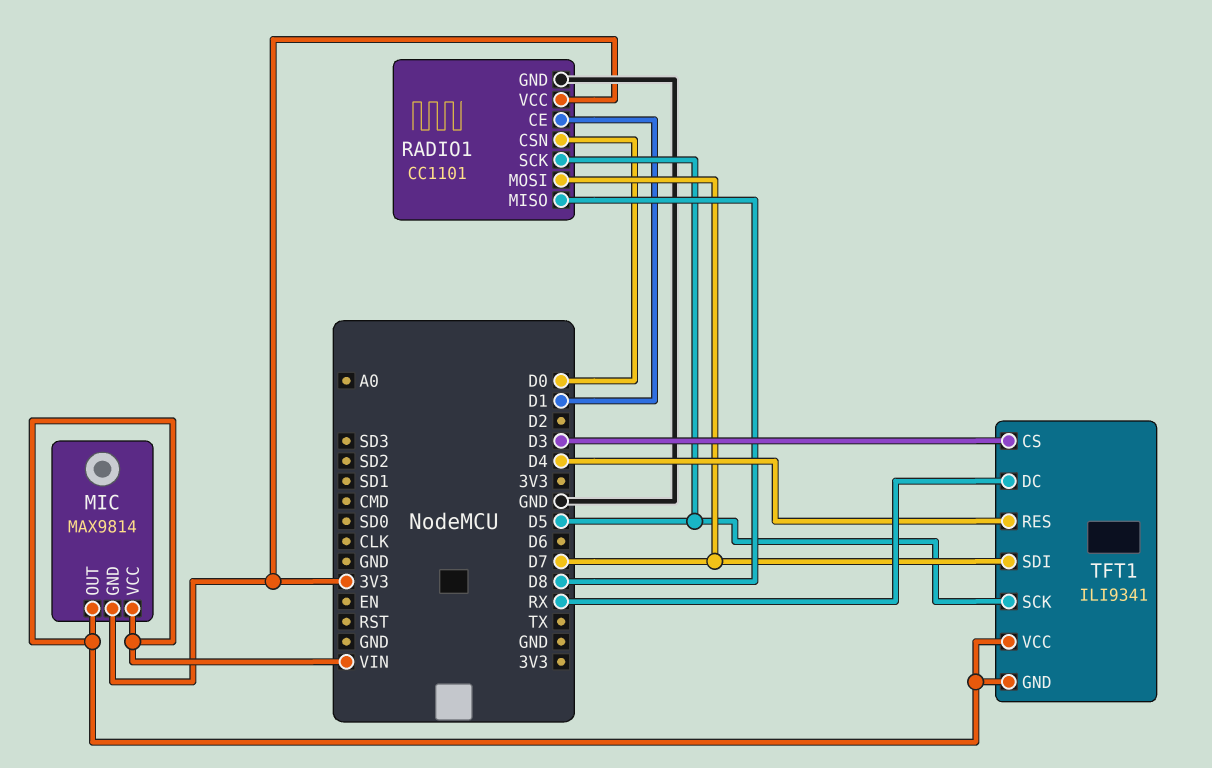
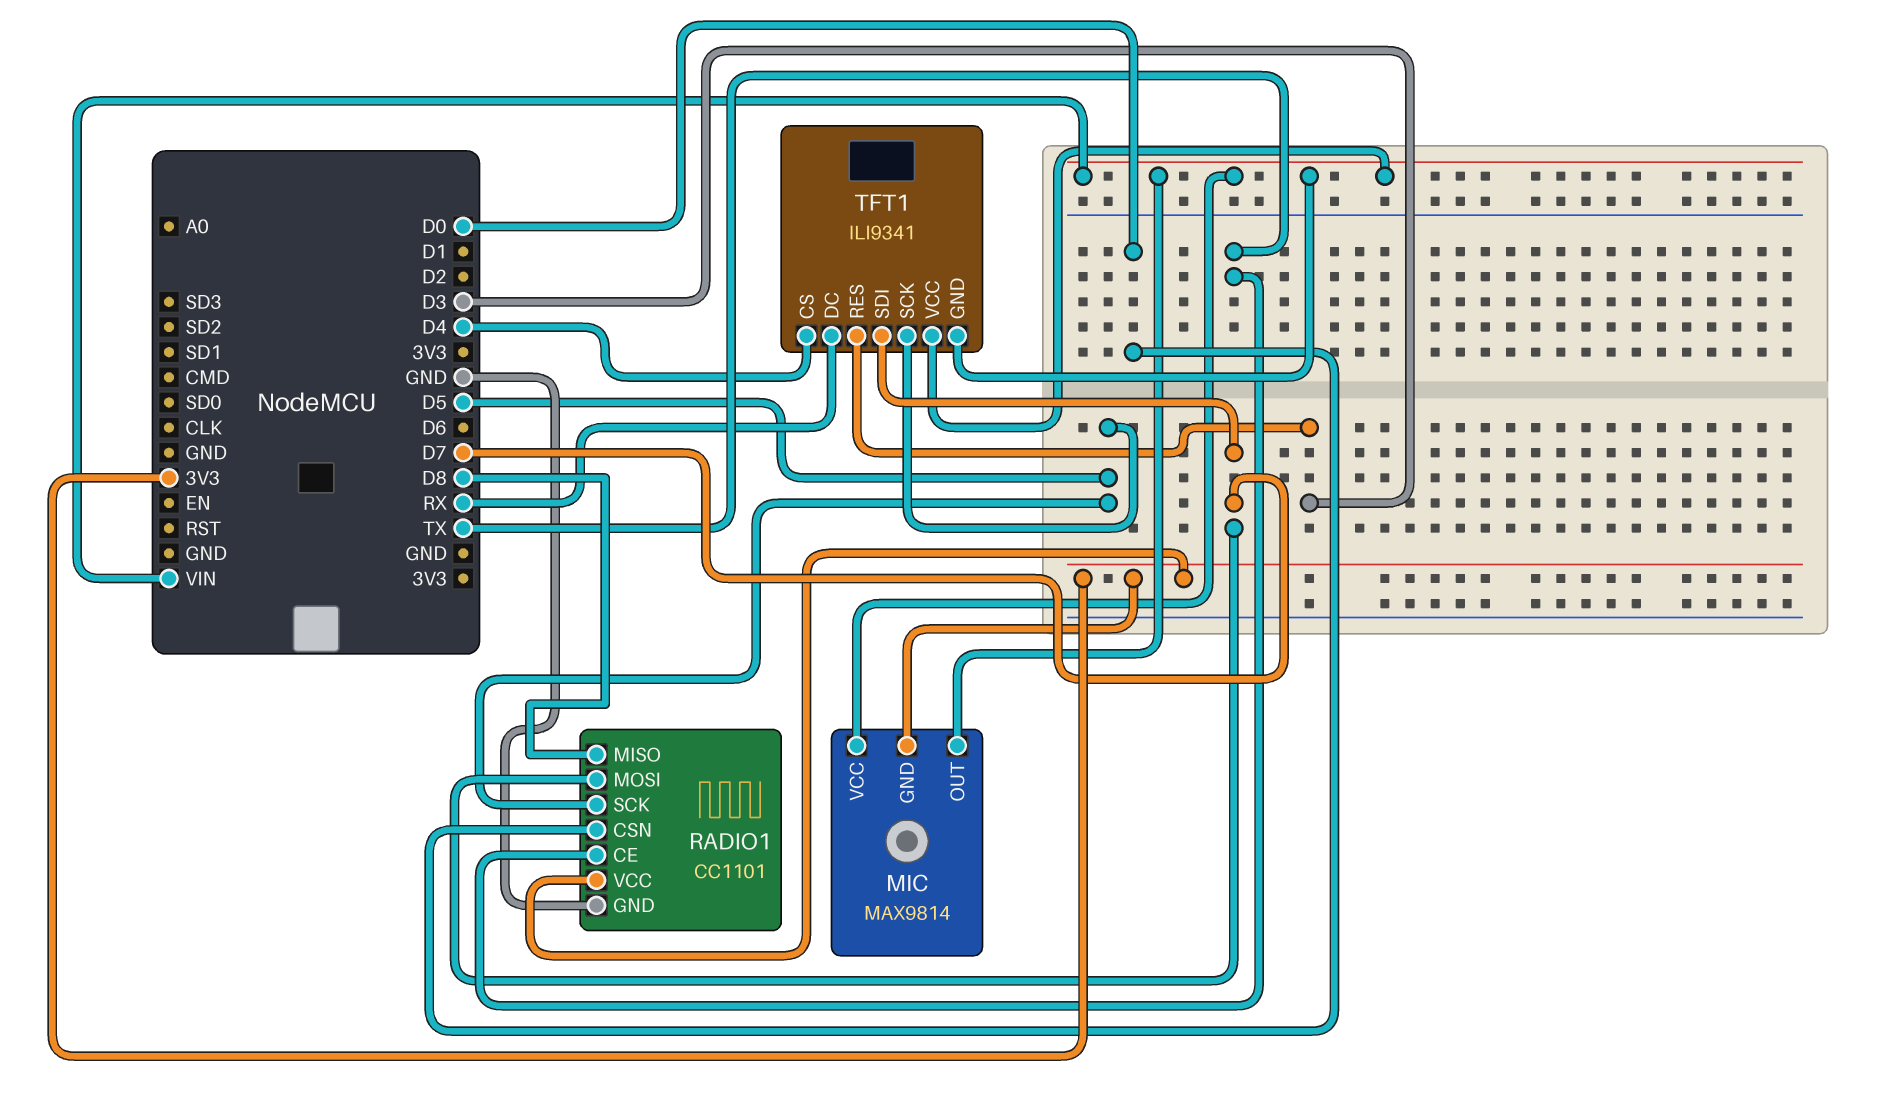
RADIO1 pin CE: D1 -> TX
TFT1 pin CS: D3 -> D4
TFT1 pin RES: D4 -> D3

